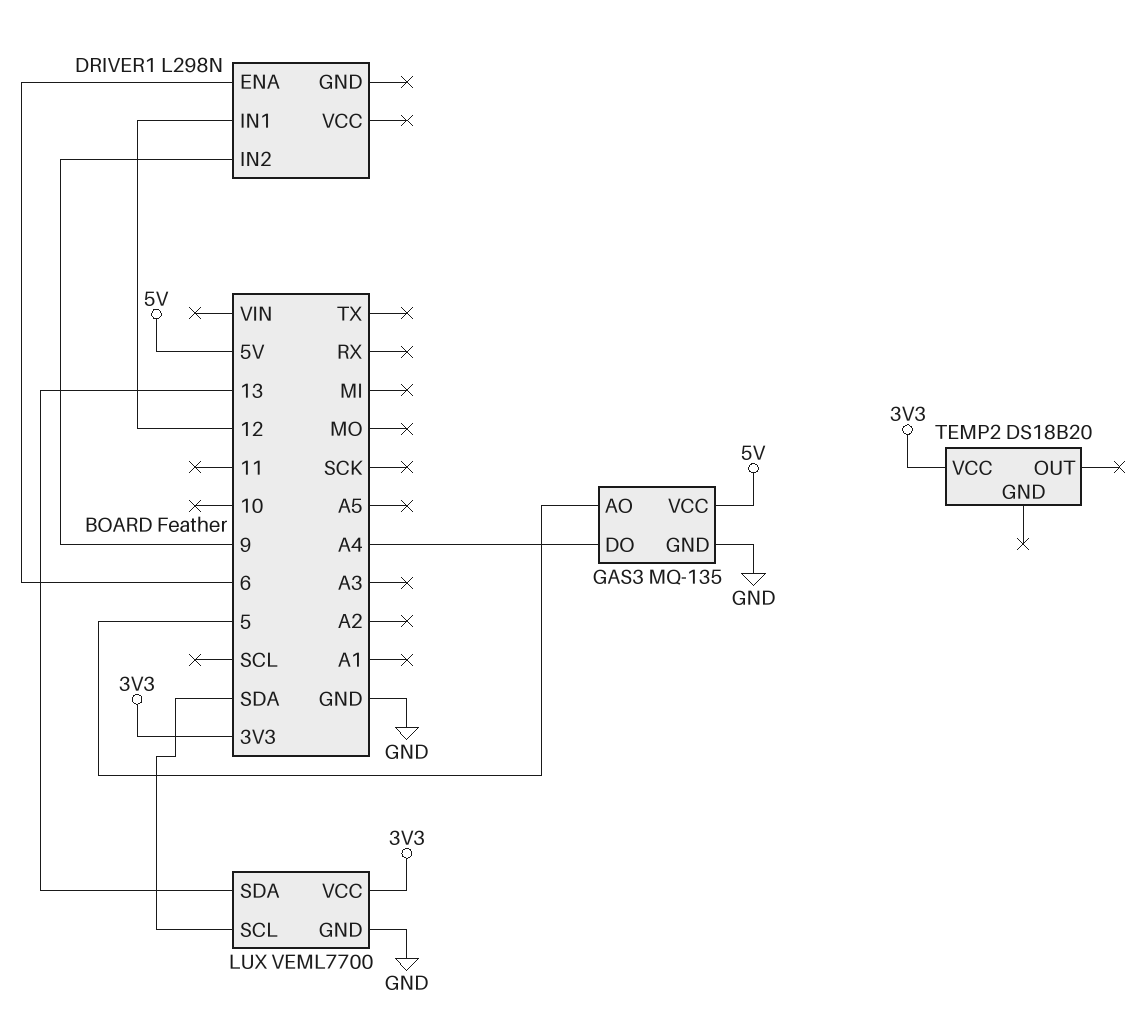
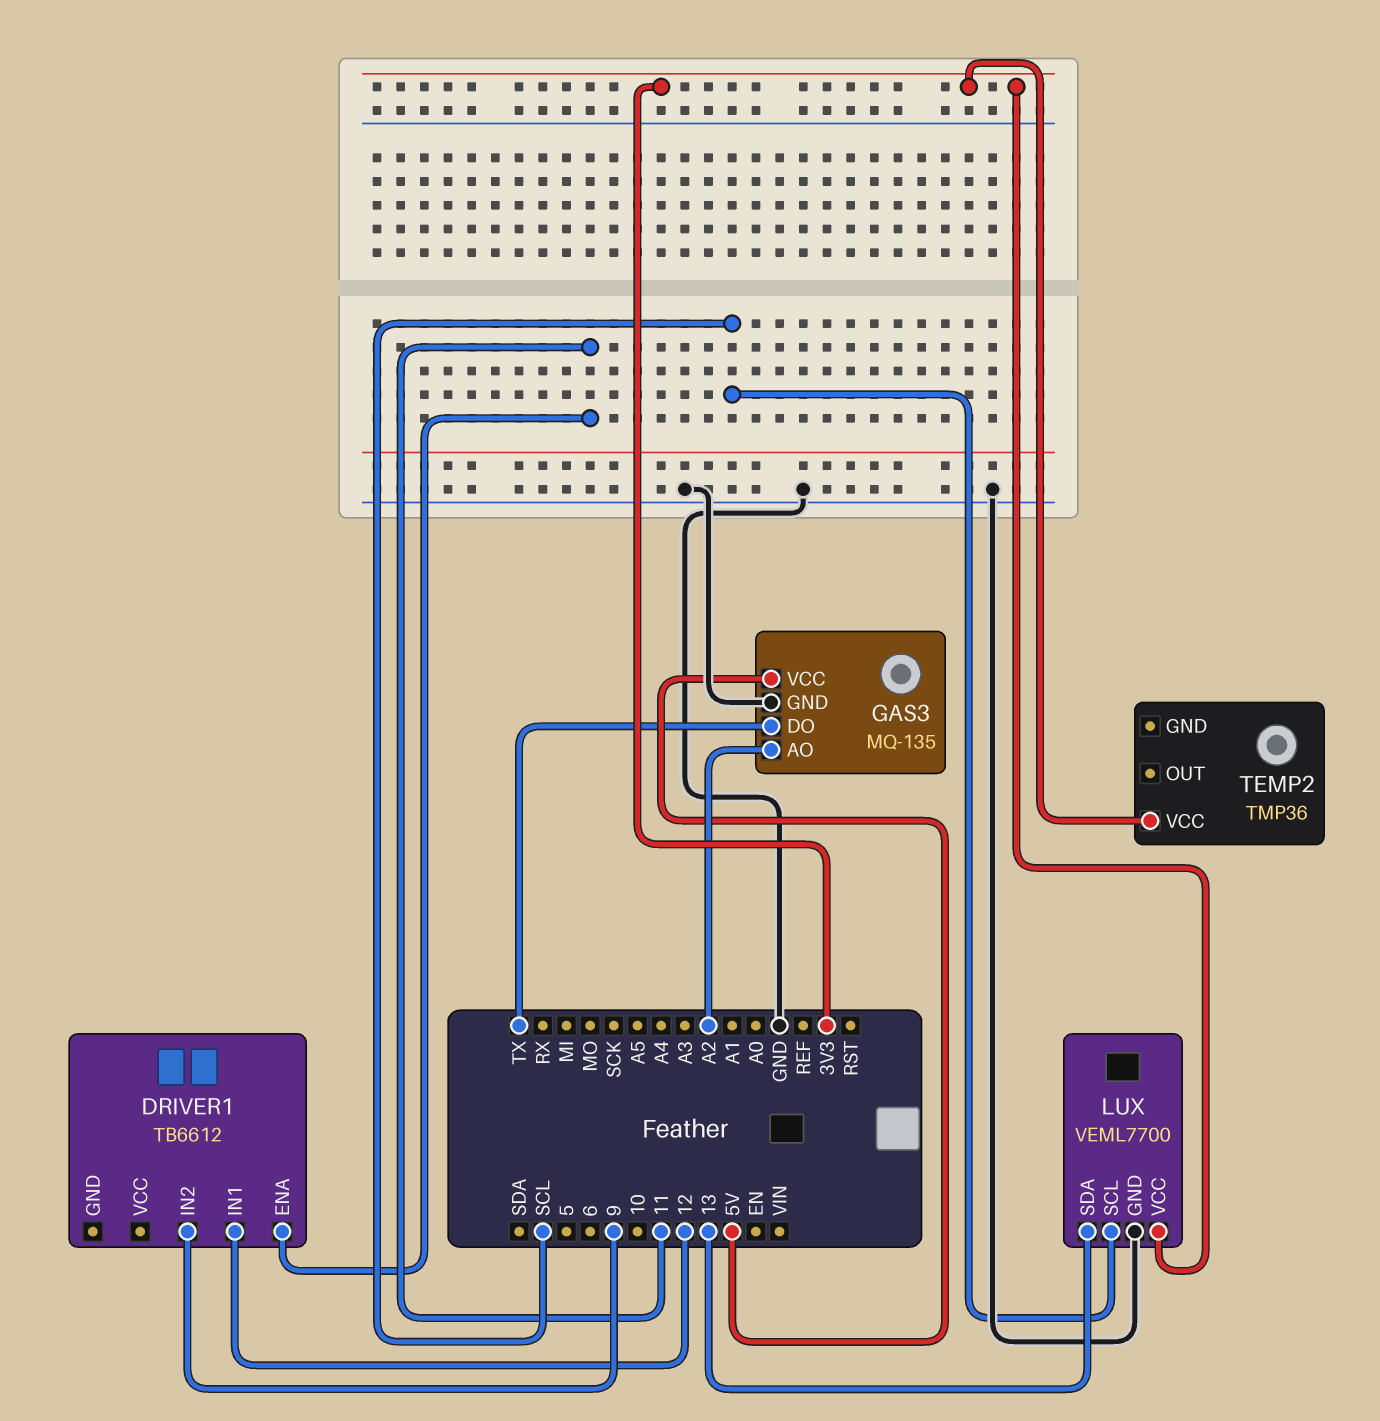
DRIVER1: L298N -> TB6612
DRIVER1 pin ENA: 6 -> 11
GAS3 pin AO: 5 -> A2
GAS3 pin DO: A4 -> TX
LUX pin SCL: SDA -> SCL
TEMP2: DS18B20 -> TMP36

